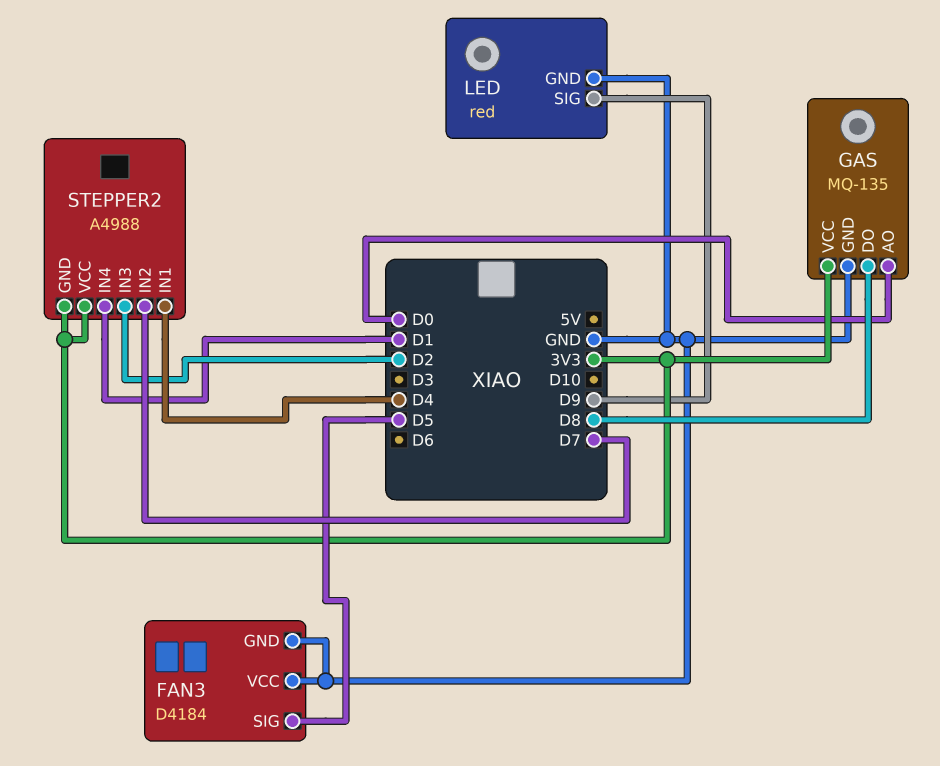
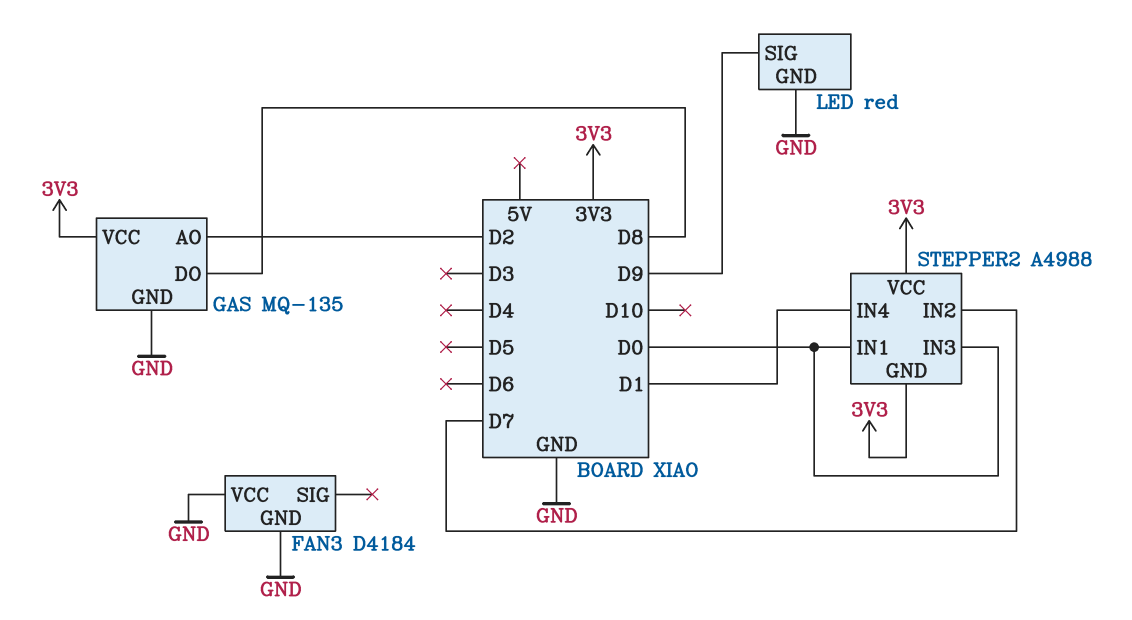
FAN3 pin SIG: D5 -> none
GAS pin AO: D0 -> D2
STEPPER2 pin IN1: D4 -> D0
STEPPER2 pin IN3: D2 -> D0

